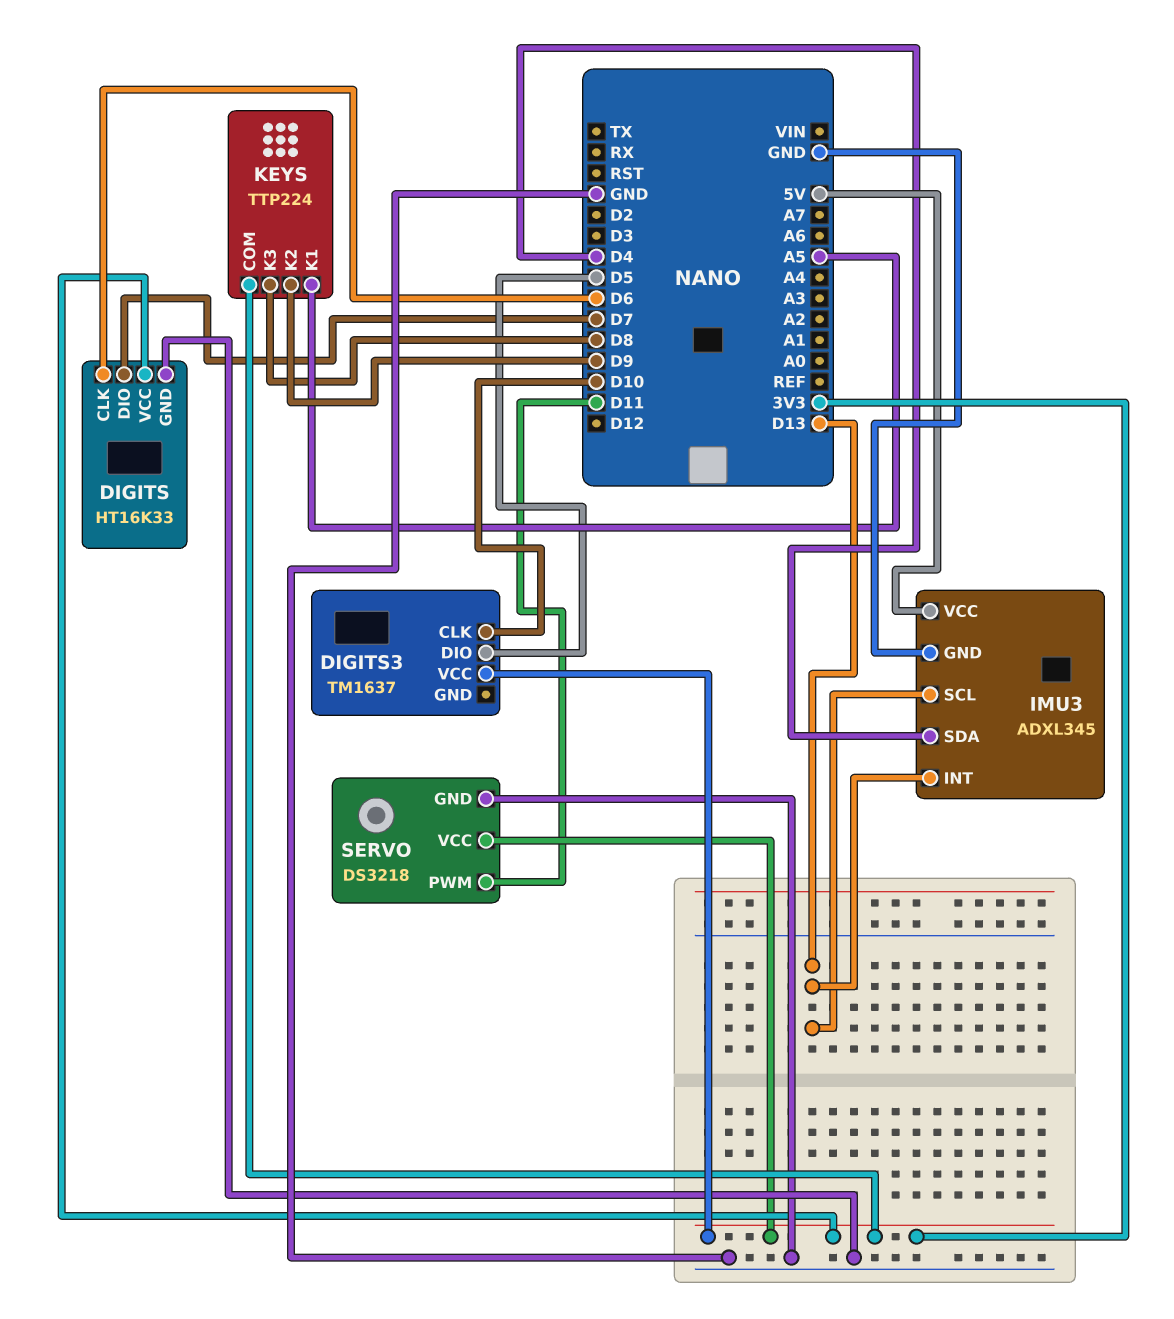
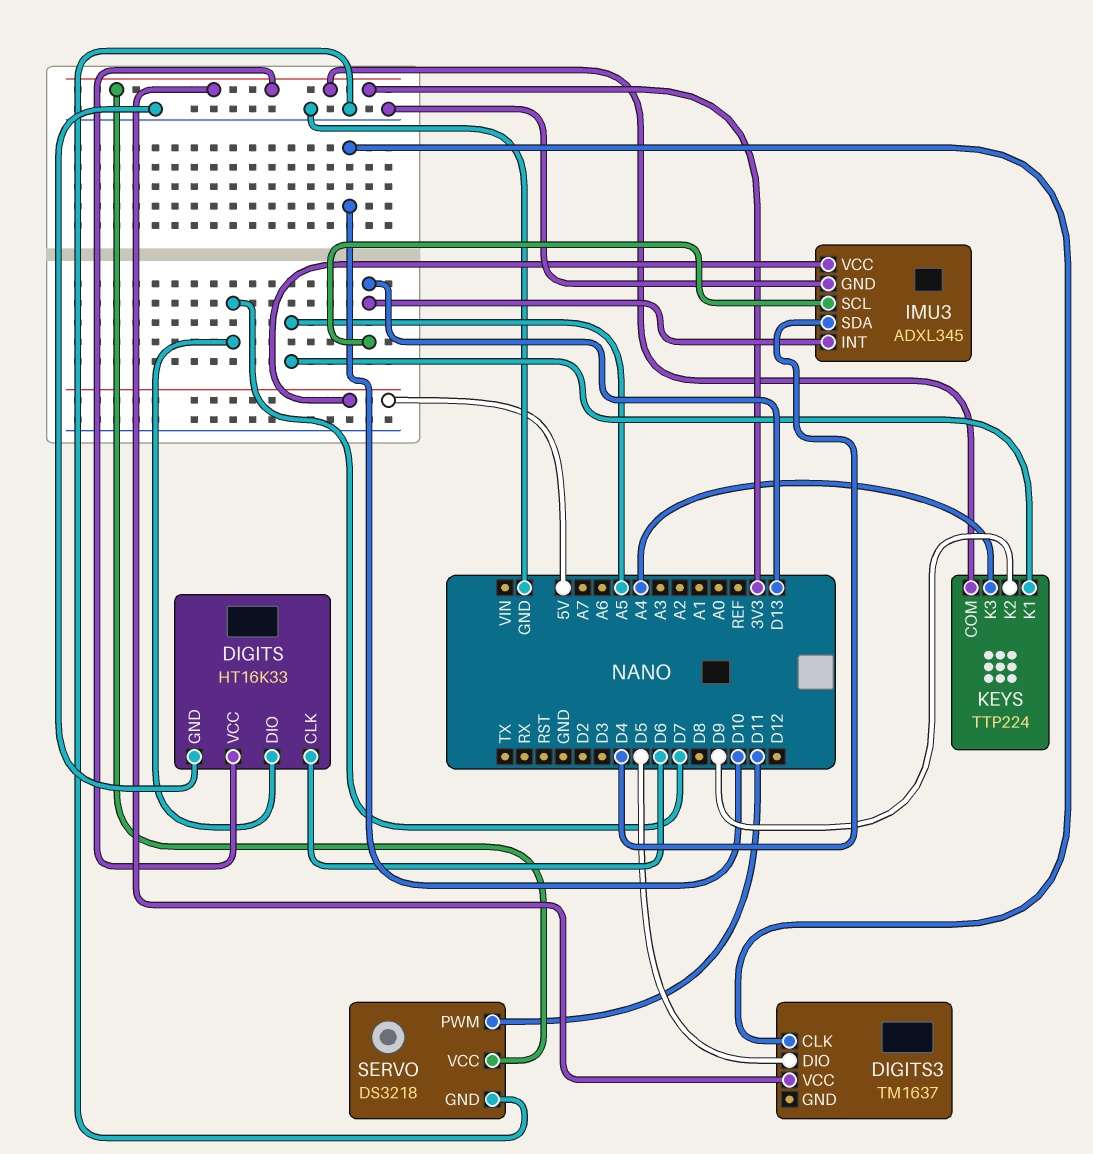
KEYS pin K3: D8 -> A4

